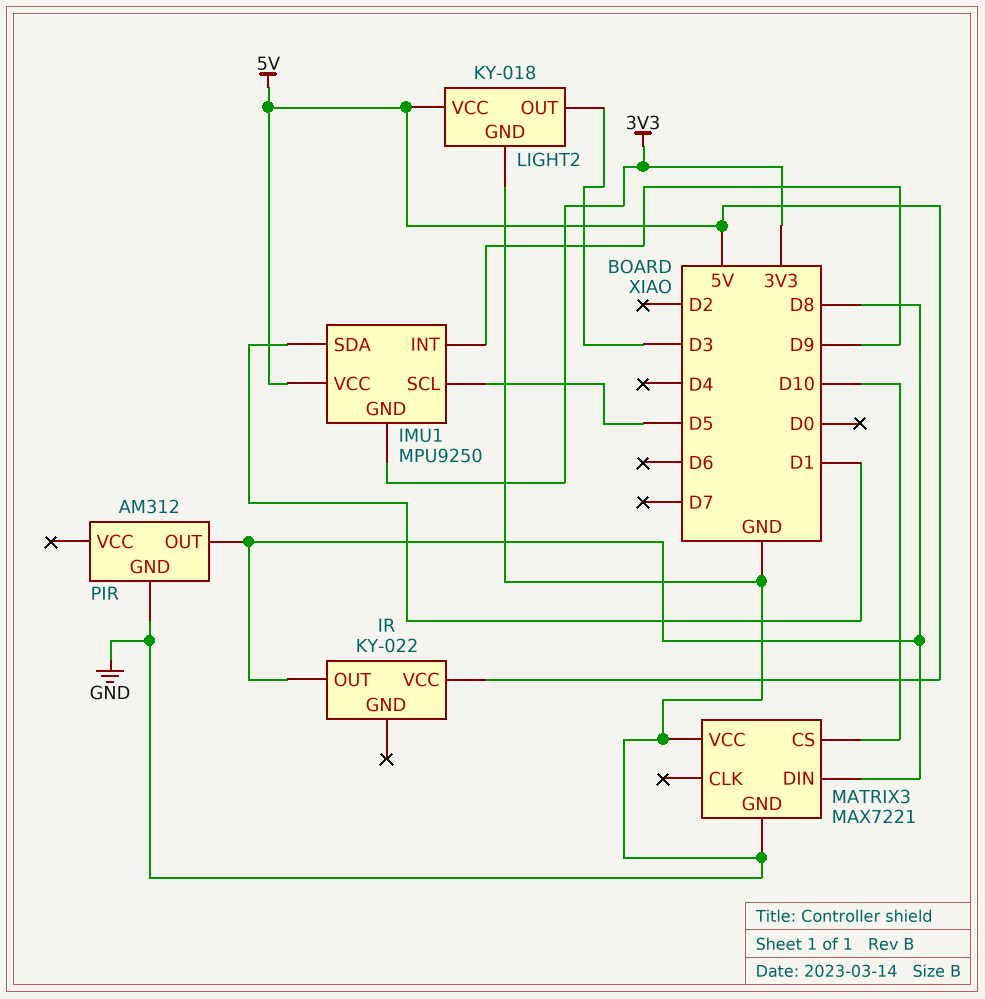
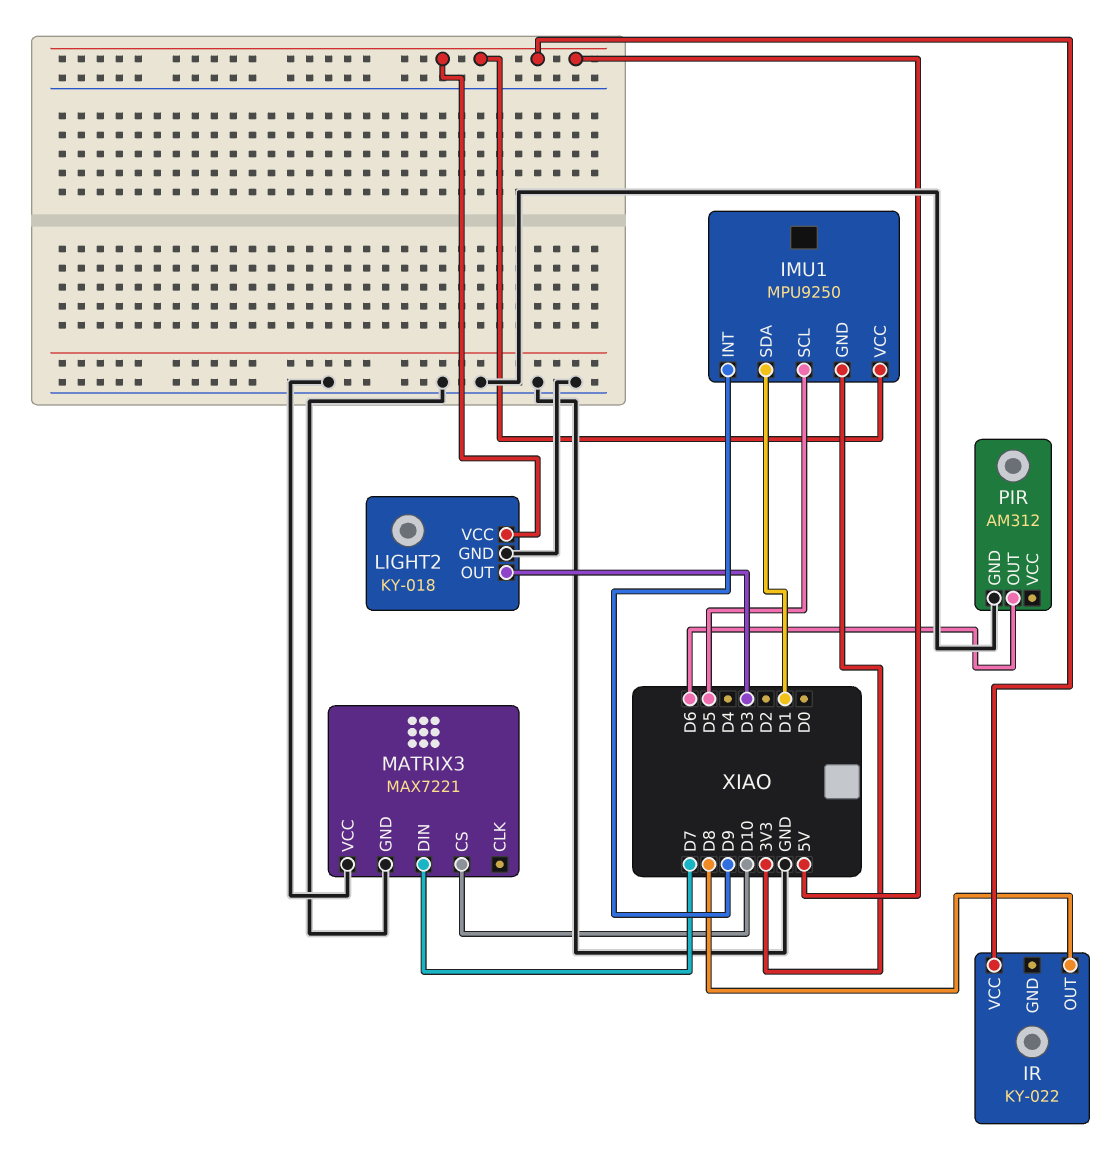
MATRIX3 pin DIN: D8 -> D7
PIR pin OUT: D8 -> D6

